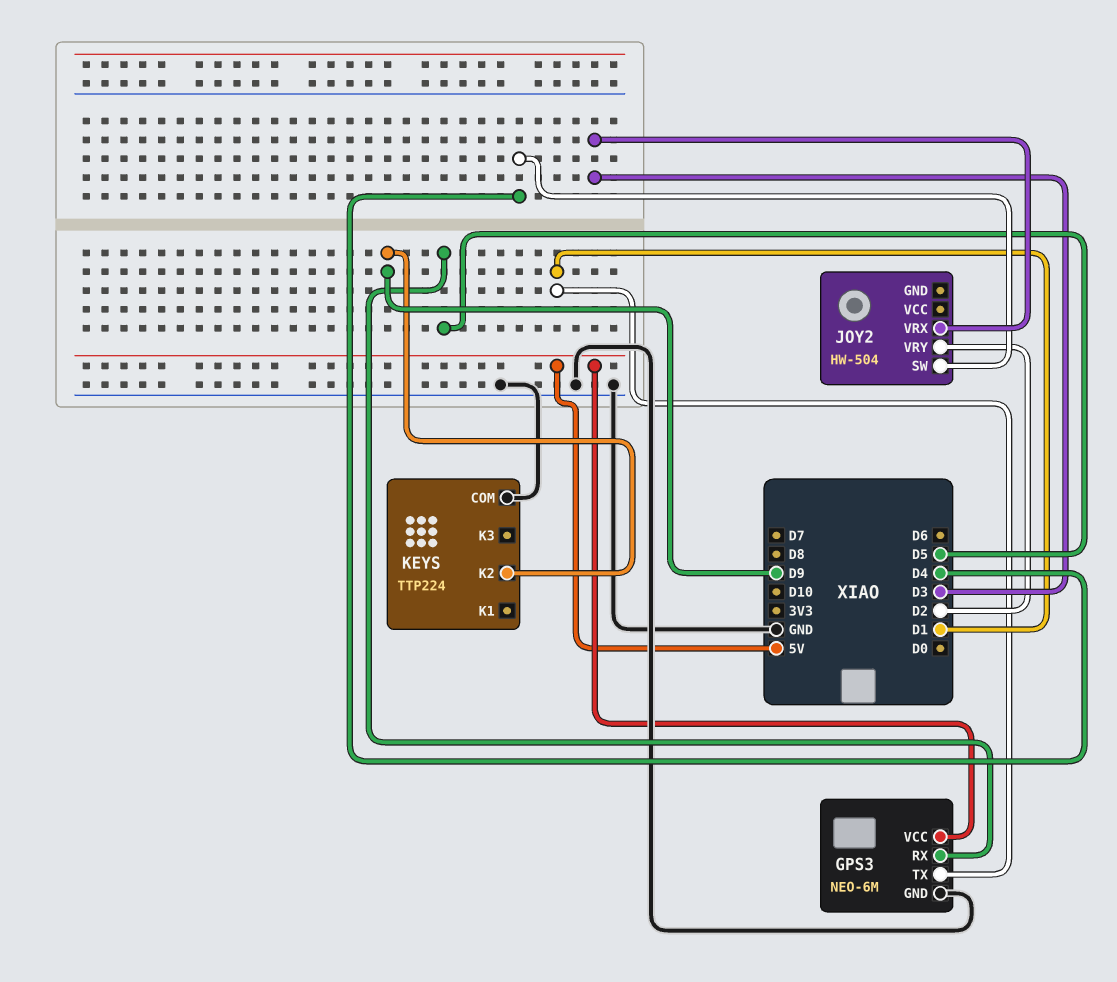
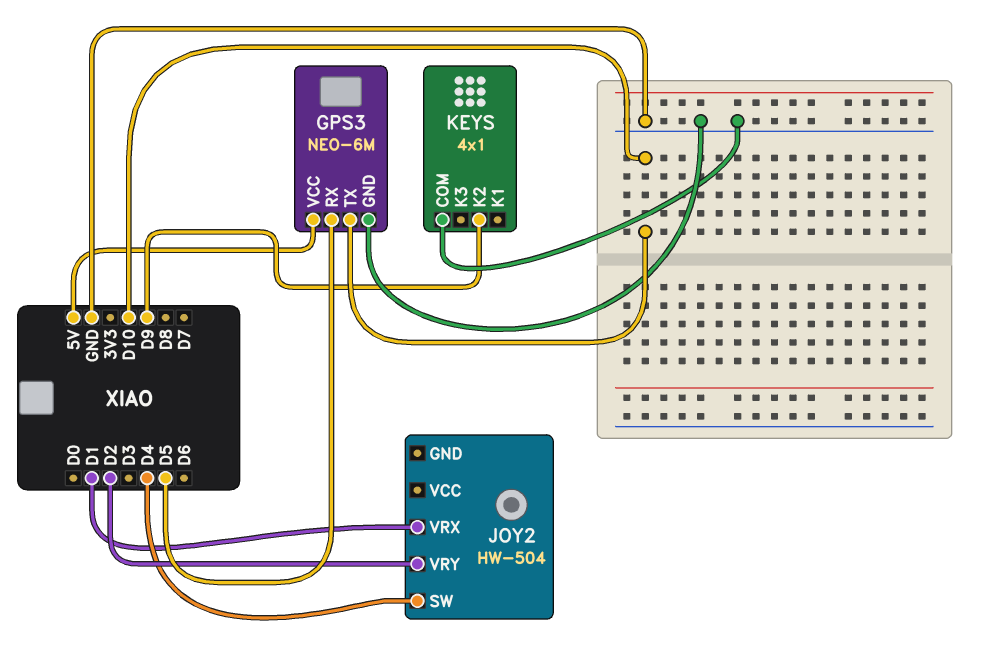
GPS3 pin TX: D1 -> D10
JOY2 pin VRX: D3 -> D1
KEYS: TTP224 -> 4x1

